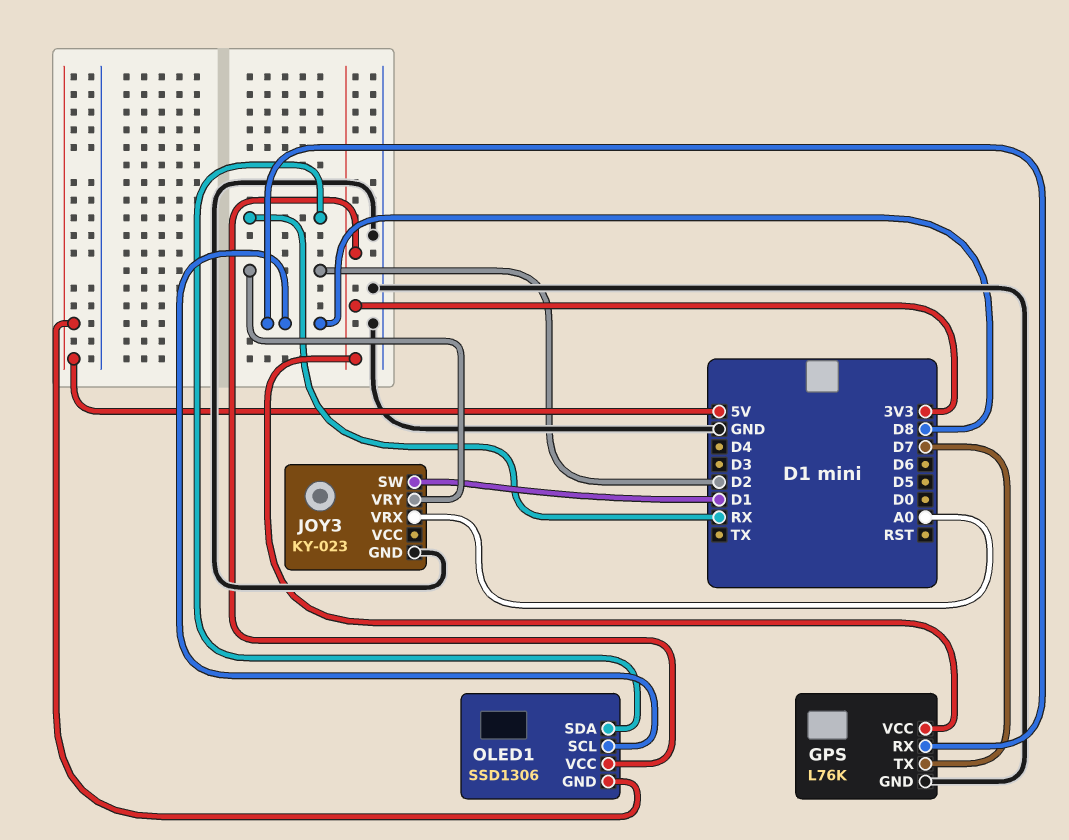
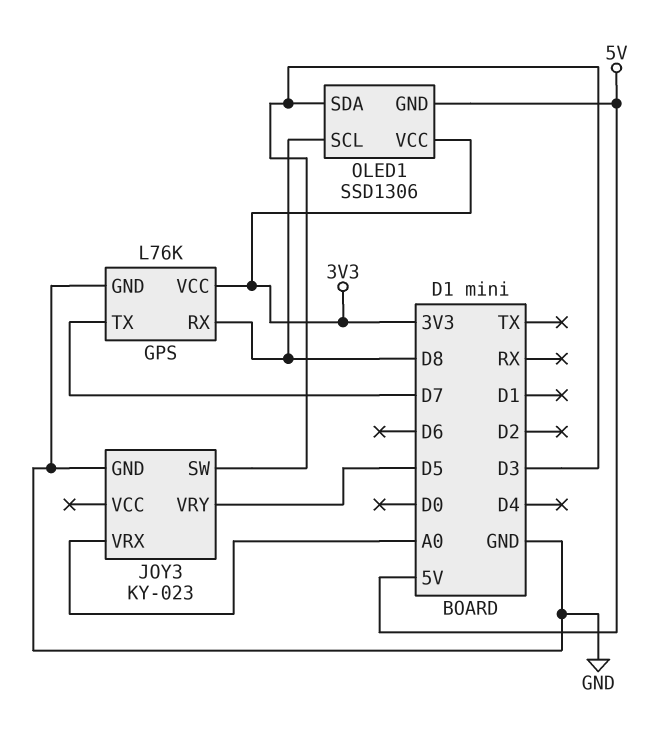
JOY3 pin SW: D1 -> D3
JOY3 pin VRY: D2 -> D5
OLED1 pin SDA: RX -> D3

